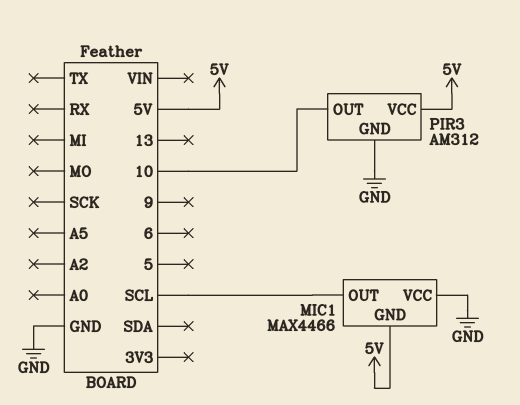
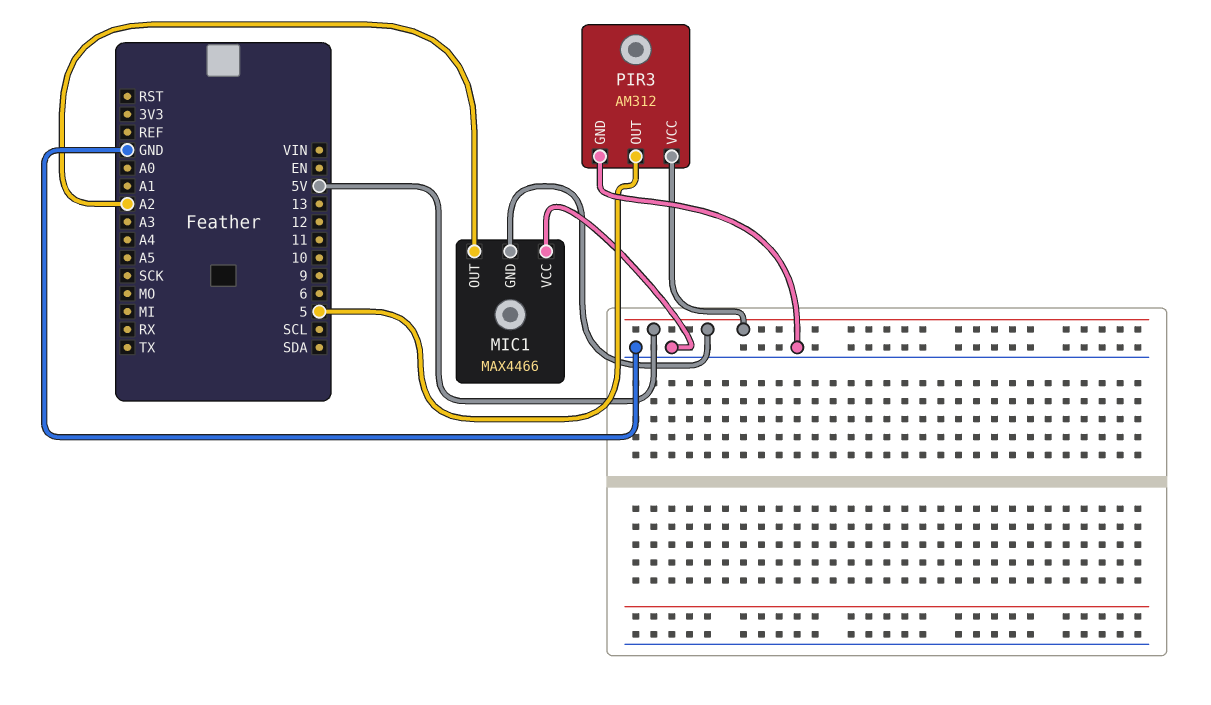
MIC1 pin OUT: SCL -> A2
PIR3 pin OUT: 10 -> 5

